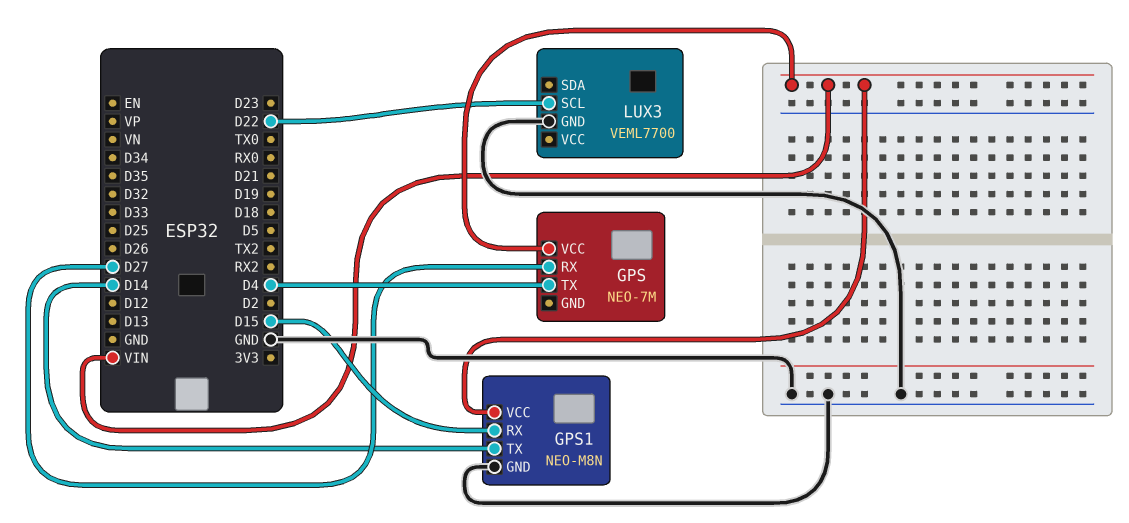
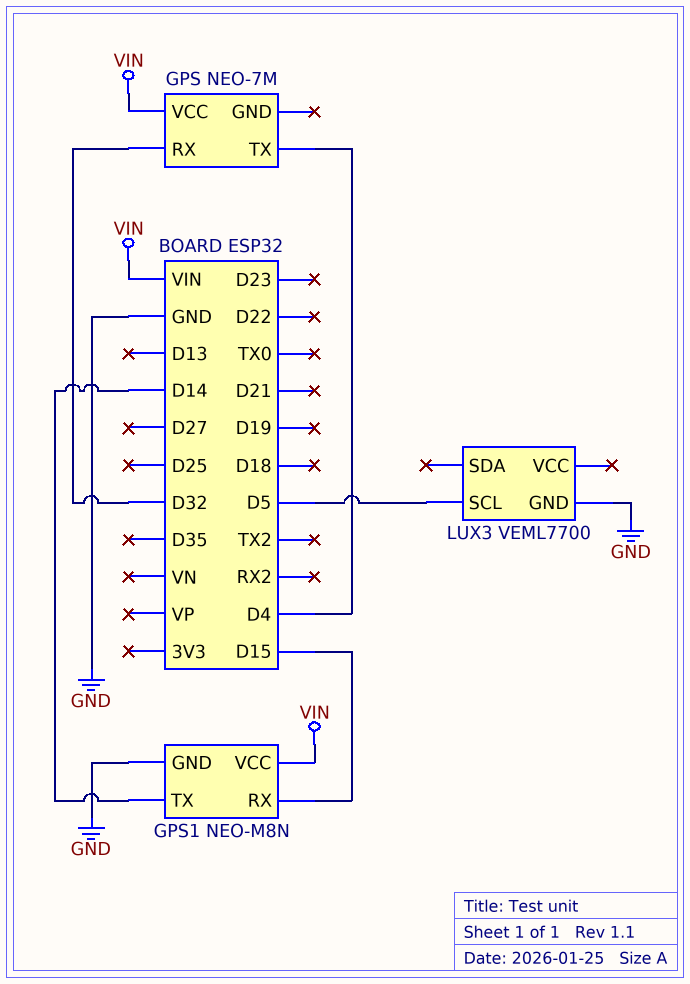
GPS pin RX: D27 -> D32
LUX3 pin SCL: D22 -> D5

